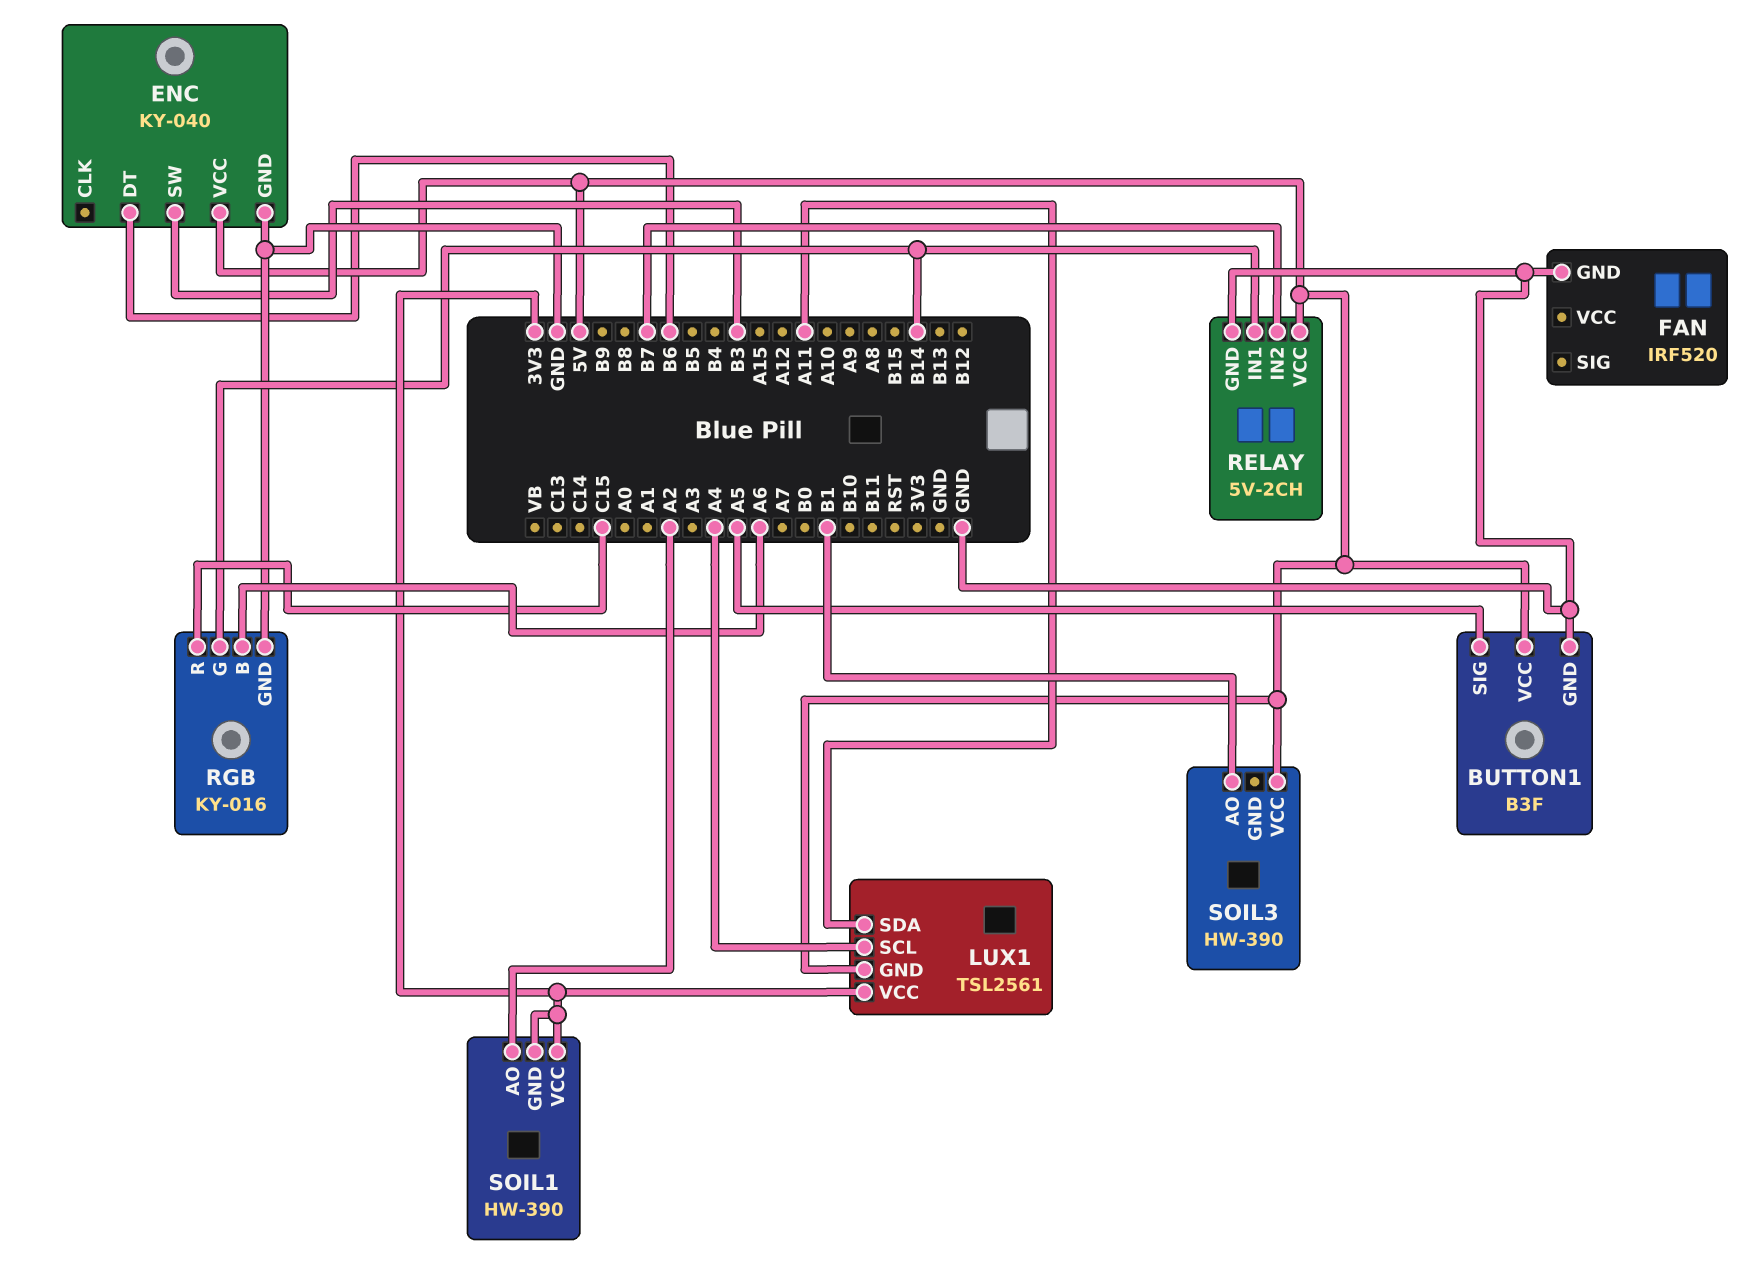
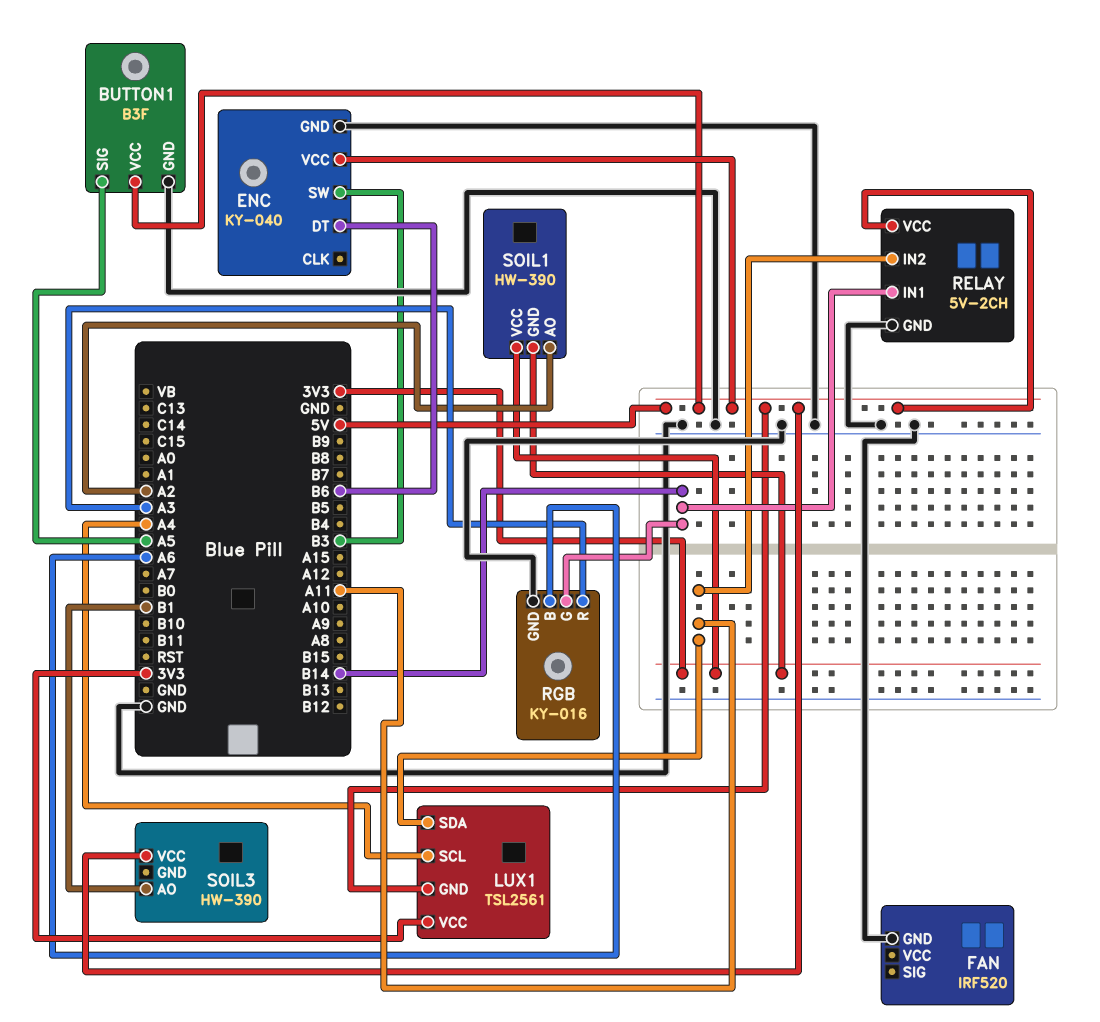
RELAY pin IN2: B7 -> A11
RGB pin R: C15 -> A3

